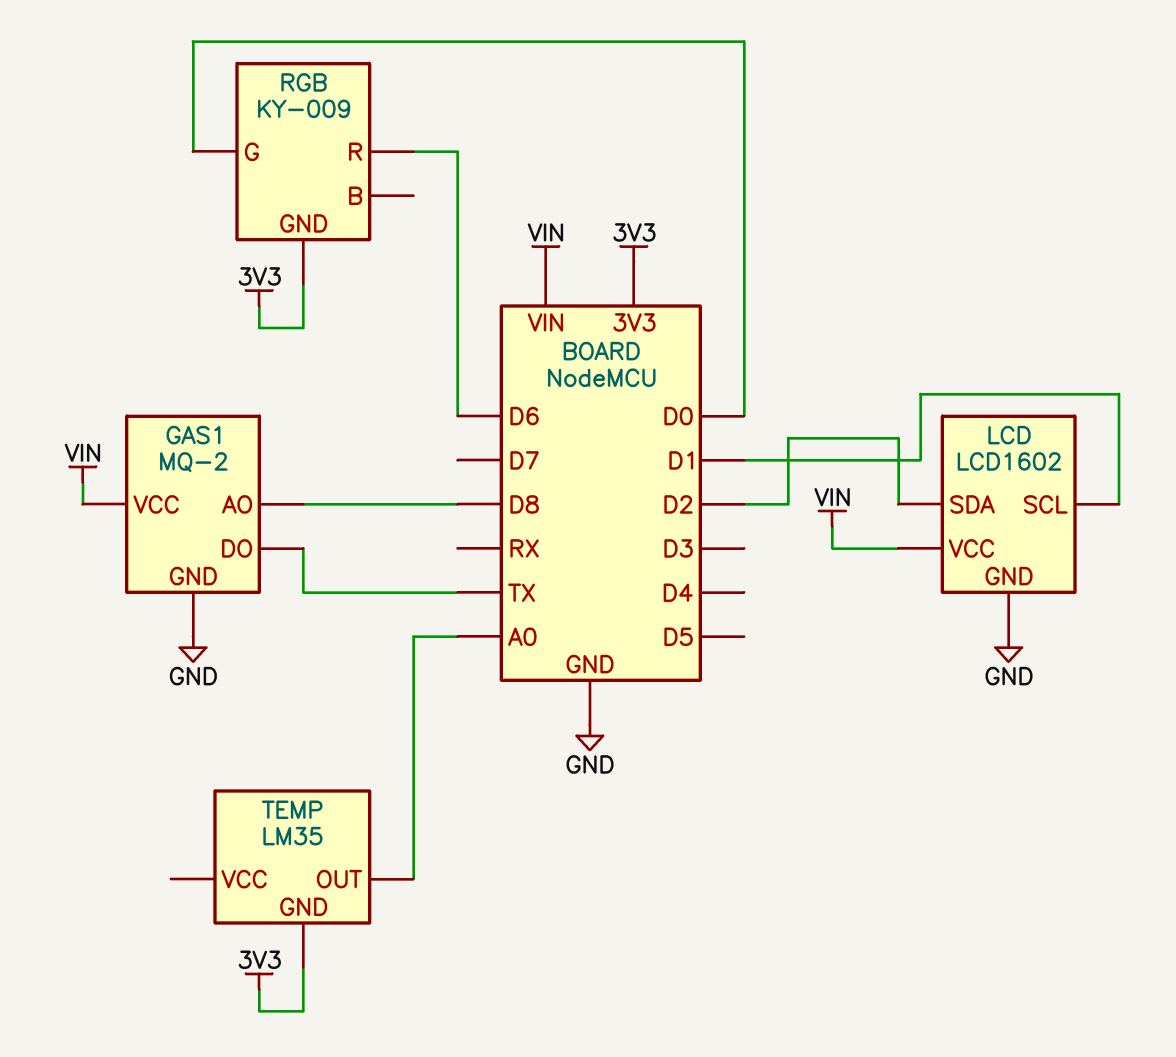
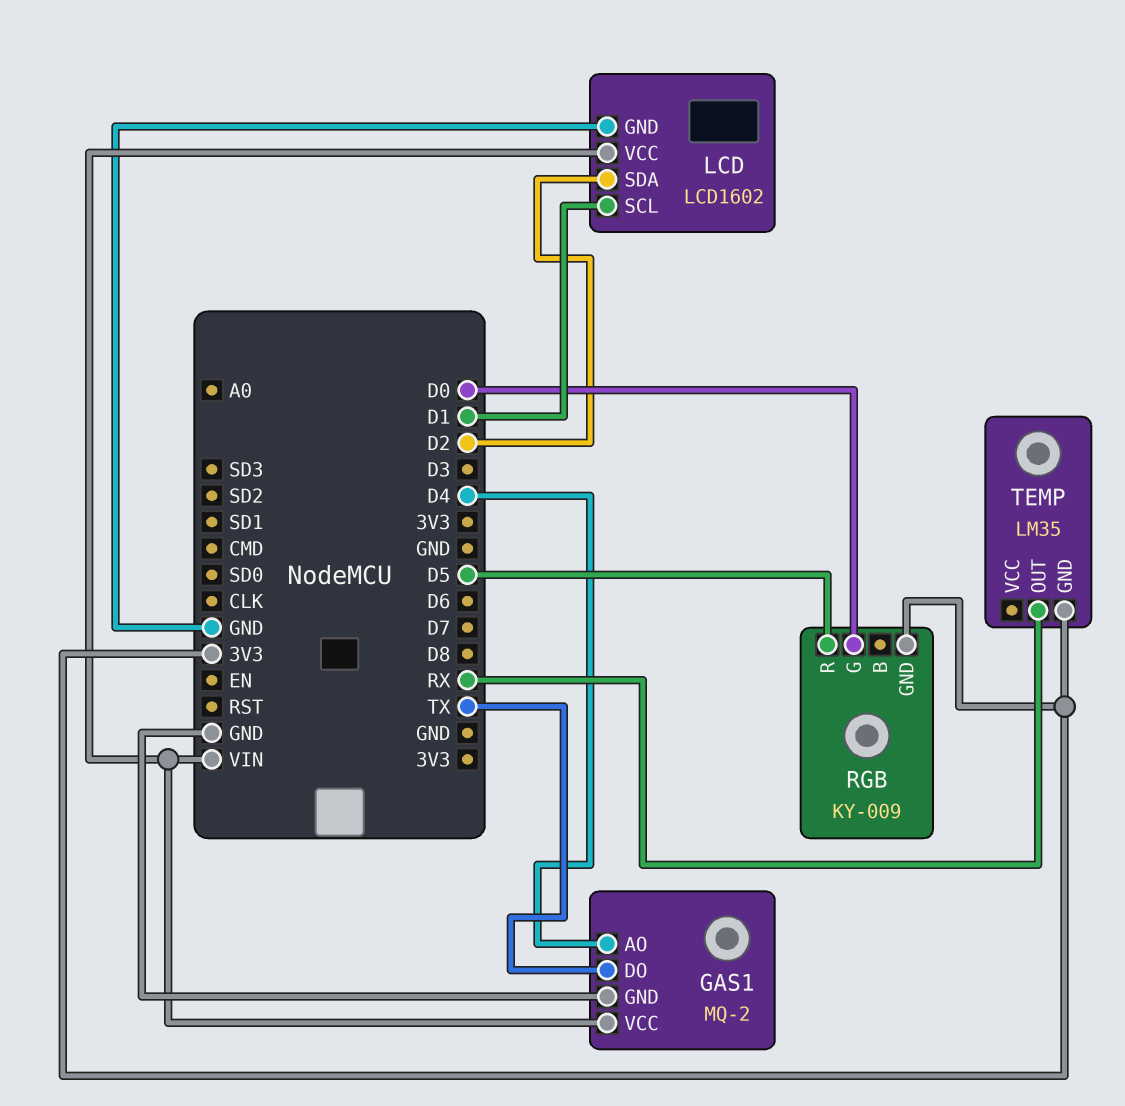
GAS1 pin AO: D8 -> D4
RGB pin R: D6 -> D5
TEMP pin OUT: A0 -> RX

